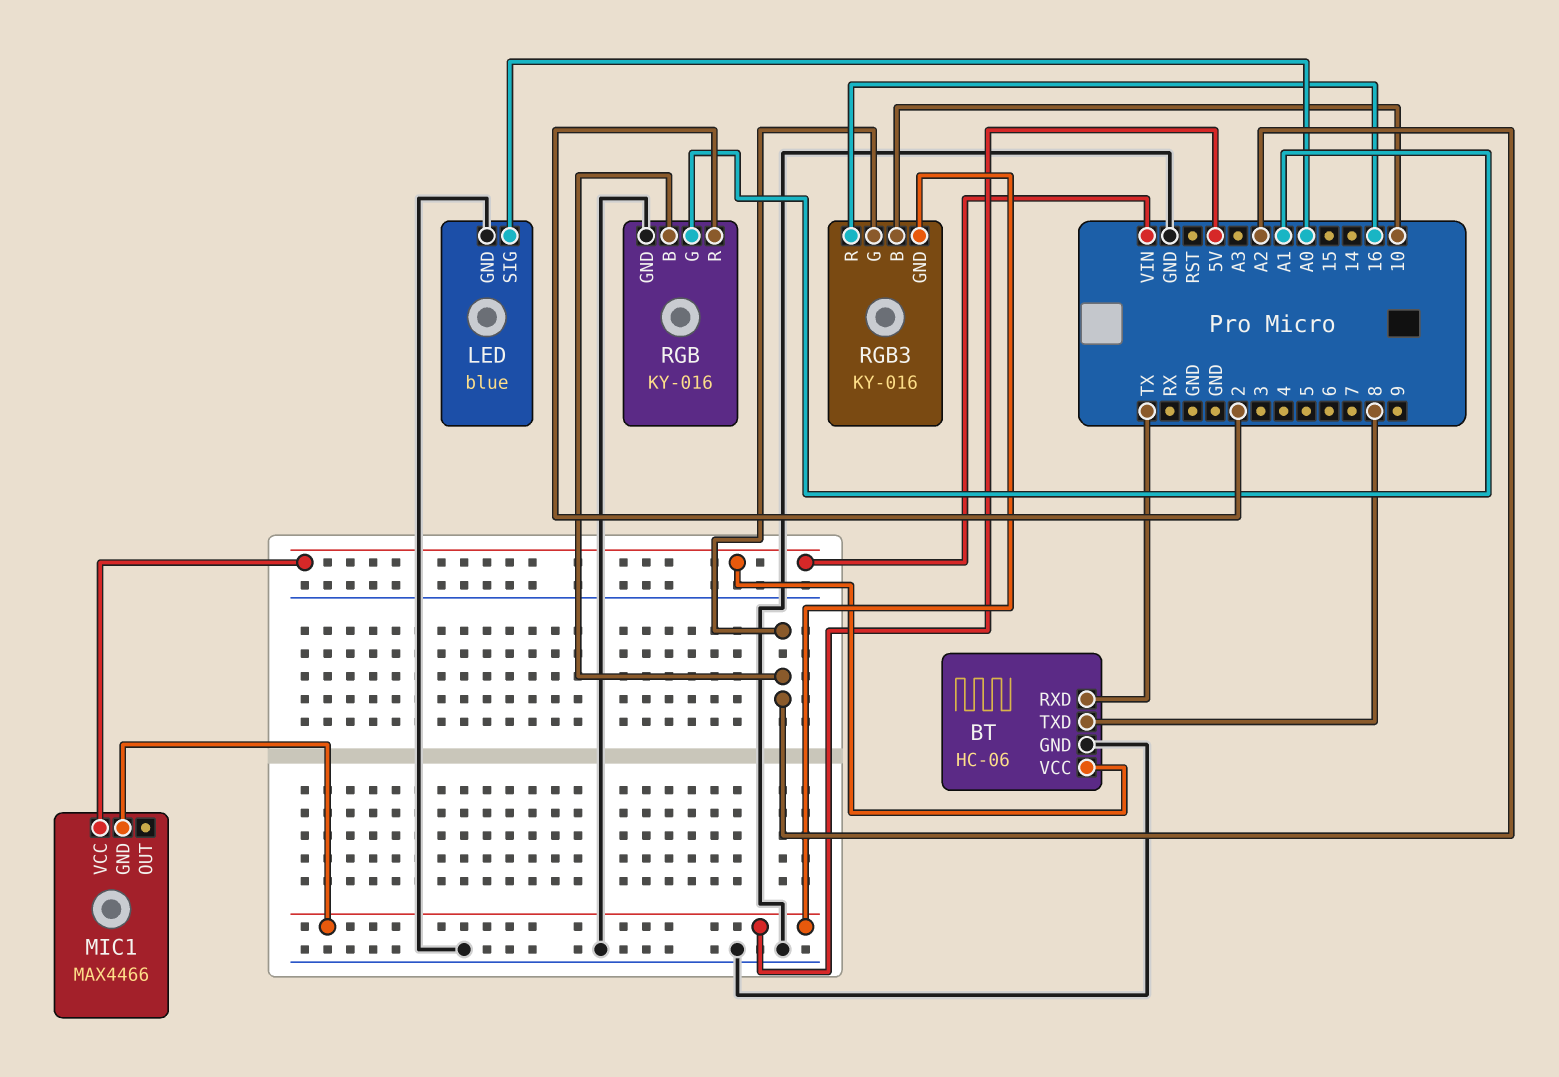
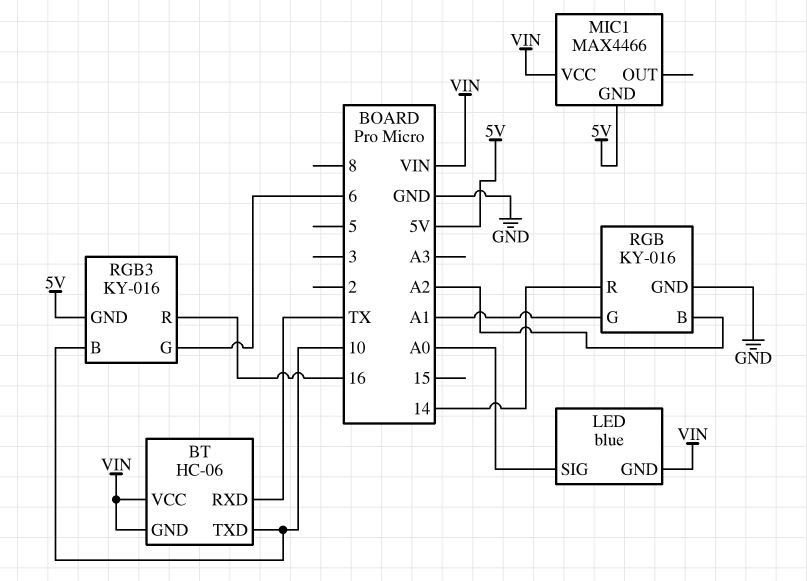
BT pin GND: GND -> VIN
BT pin TXD: 8 -> 10
LED pin GND: GND -> VIN
RGB pin R: 2 -> 14
RGB3 pin G: A2 -> 6

